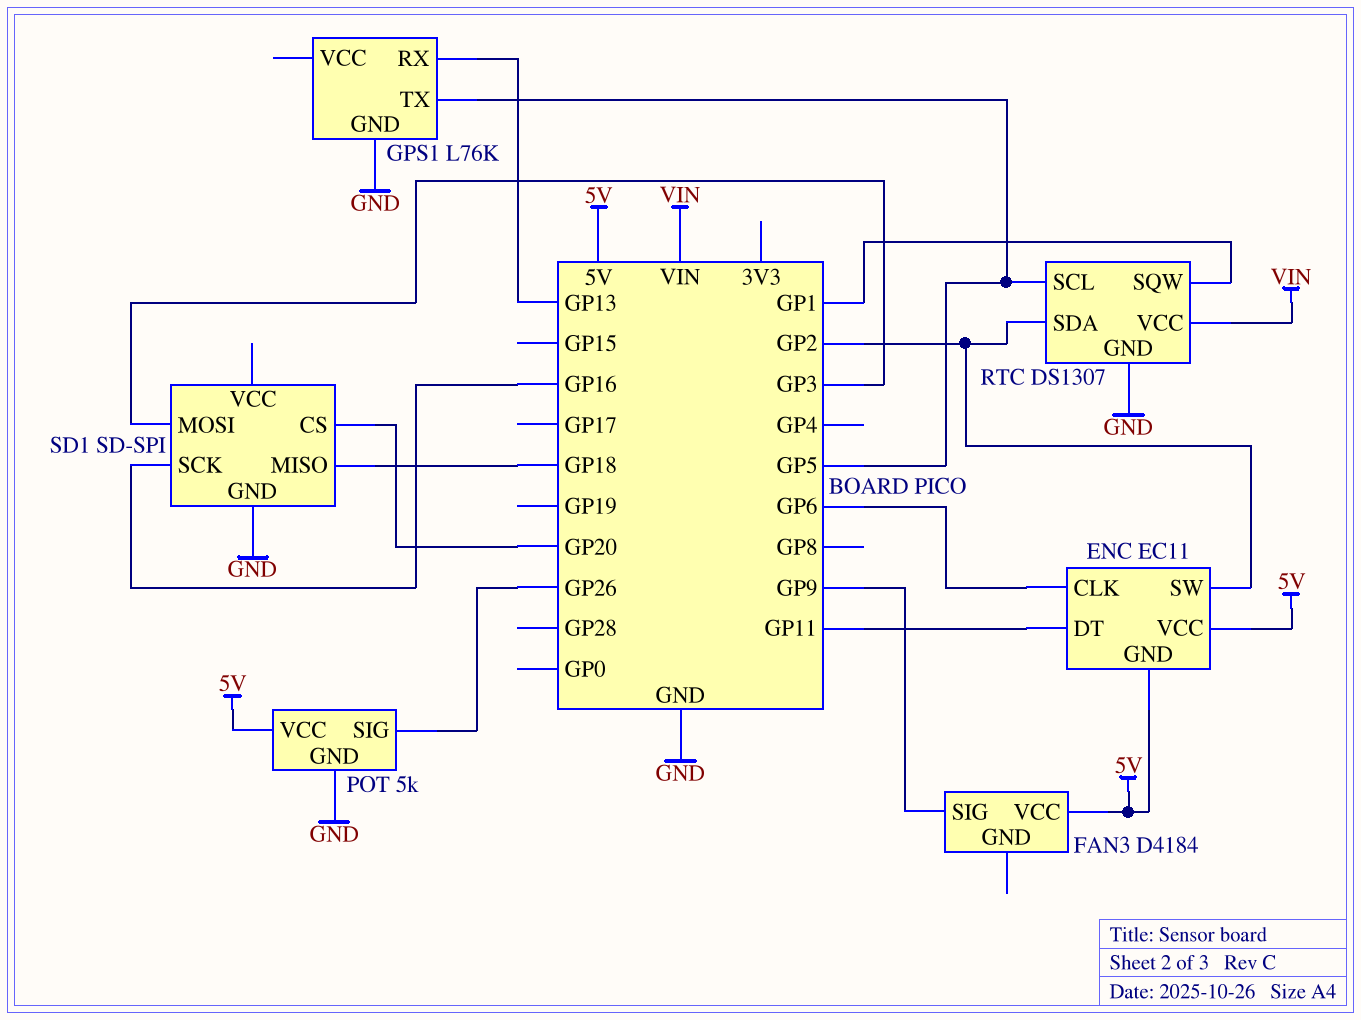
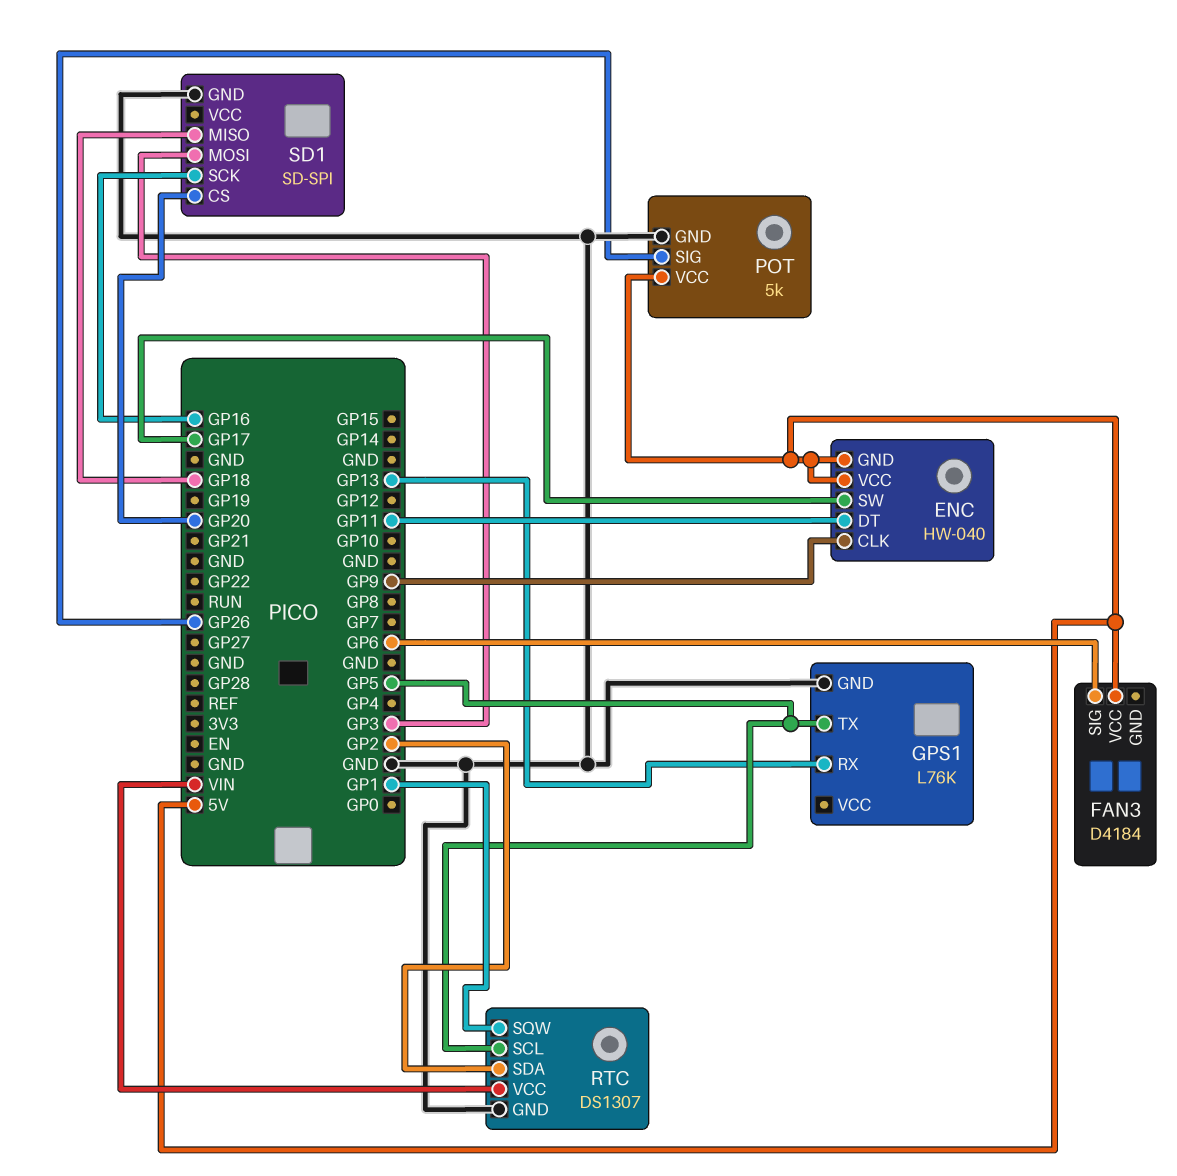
ENC: EC11 -> HW-040
ENC pin CLK: GP6 -> GP9
ENC pin SW: GP2 -> GP17
FAN3 pin SIG: GP9 -> GP6

